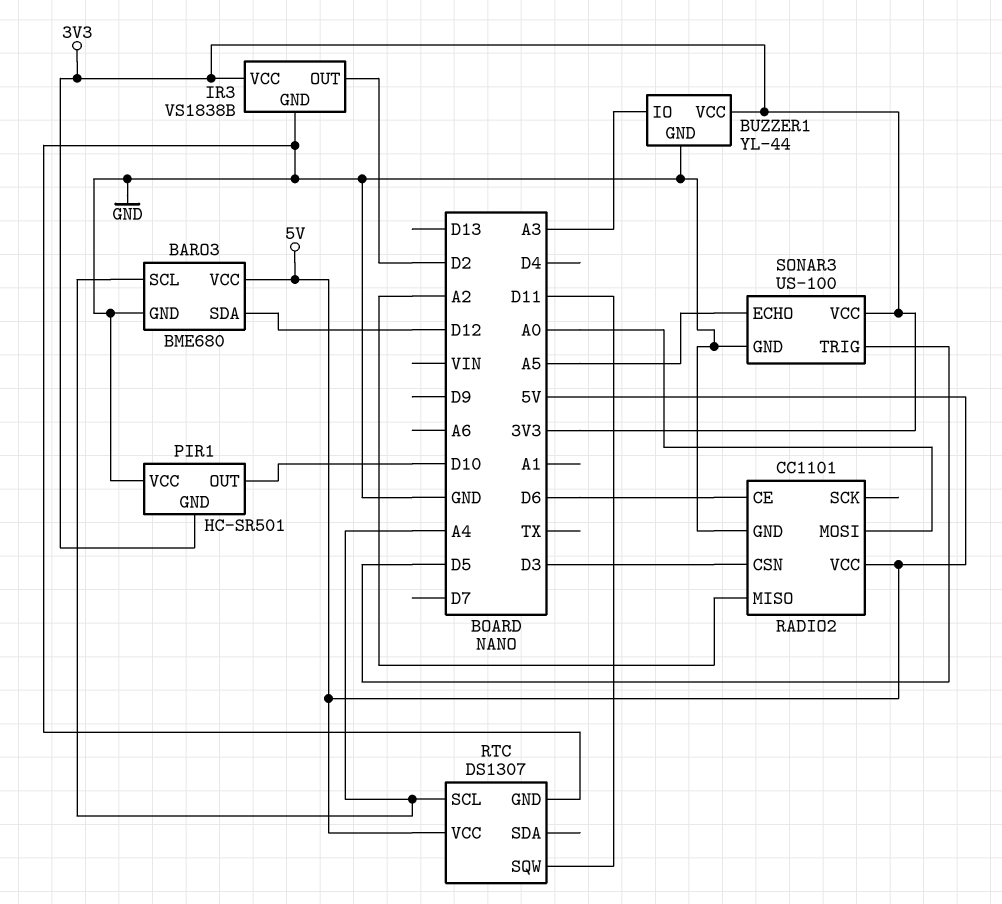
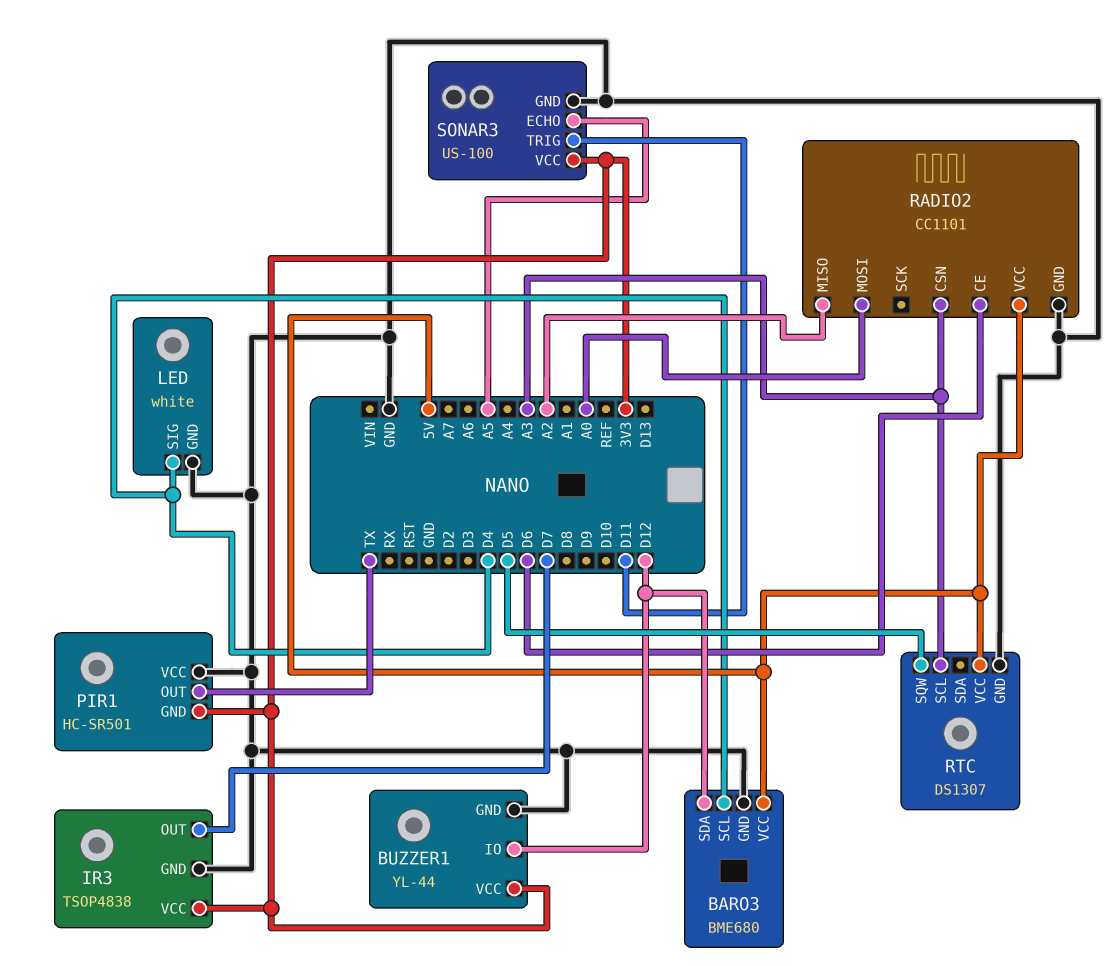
BARO3 pin SCL: A4 -> D4
BUZZER1 pin IO: A3 -> D12
IR3: VS1838B -> TSOP4838
IR3 pin OUT: D2 -> D7
LED: none -> white
LED pin GND: none -> GND
LED pin SIG: none -> D4
PIR1 pin OUT: D10 -> TX
RADIO2 pin CSN: D3 -> A3
RTC pin SCL: A4 -> A3
RTC pin SQW: D11 -> D5
SONAR3 pin TRIG: D5 -> D11

